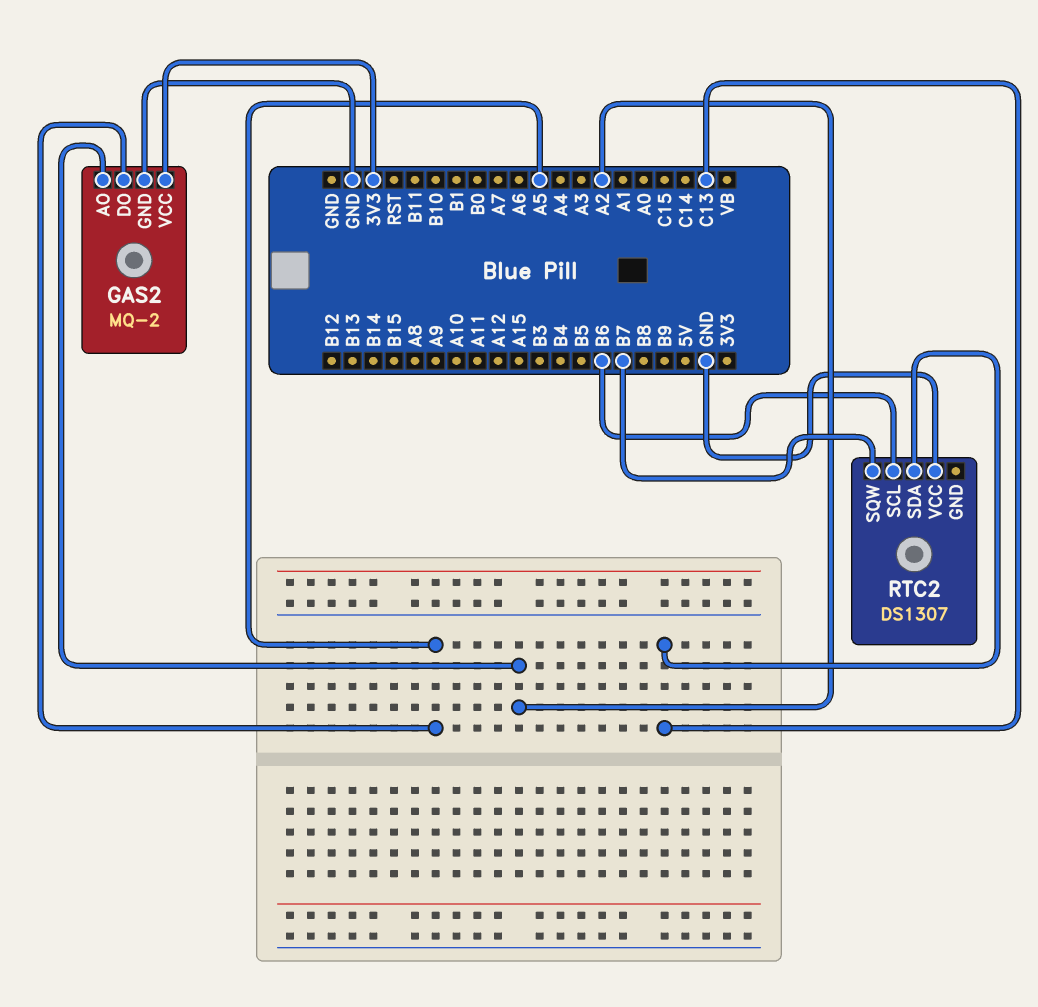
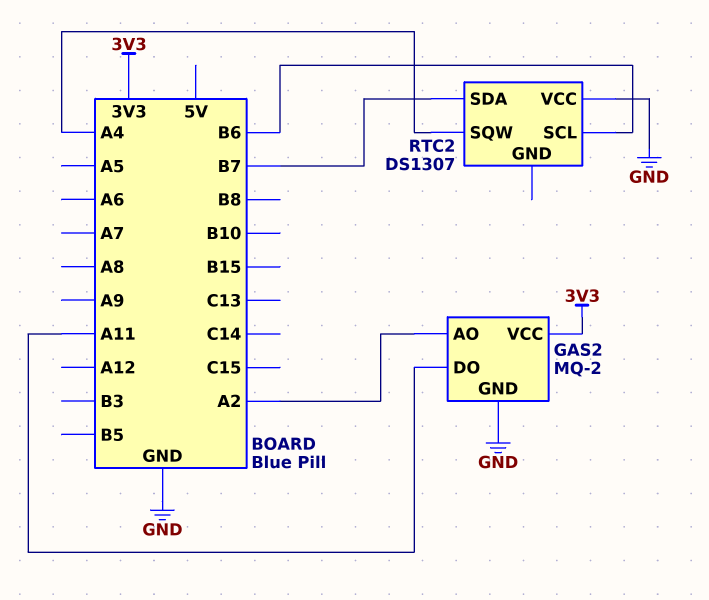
GAS2 pin DO: A5 -> A11
RTC2 pin SDA: C13 -> B7
RTC2 pin SQW: B7 -> A4

